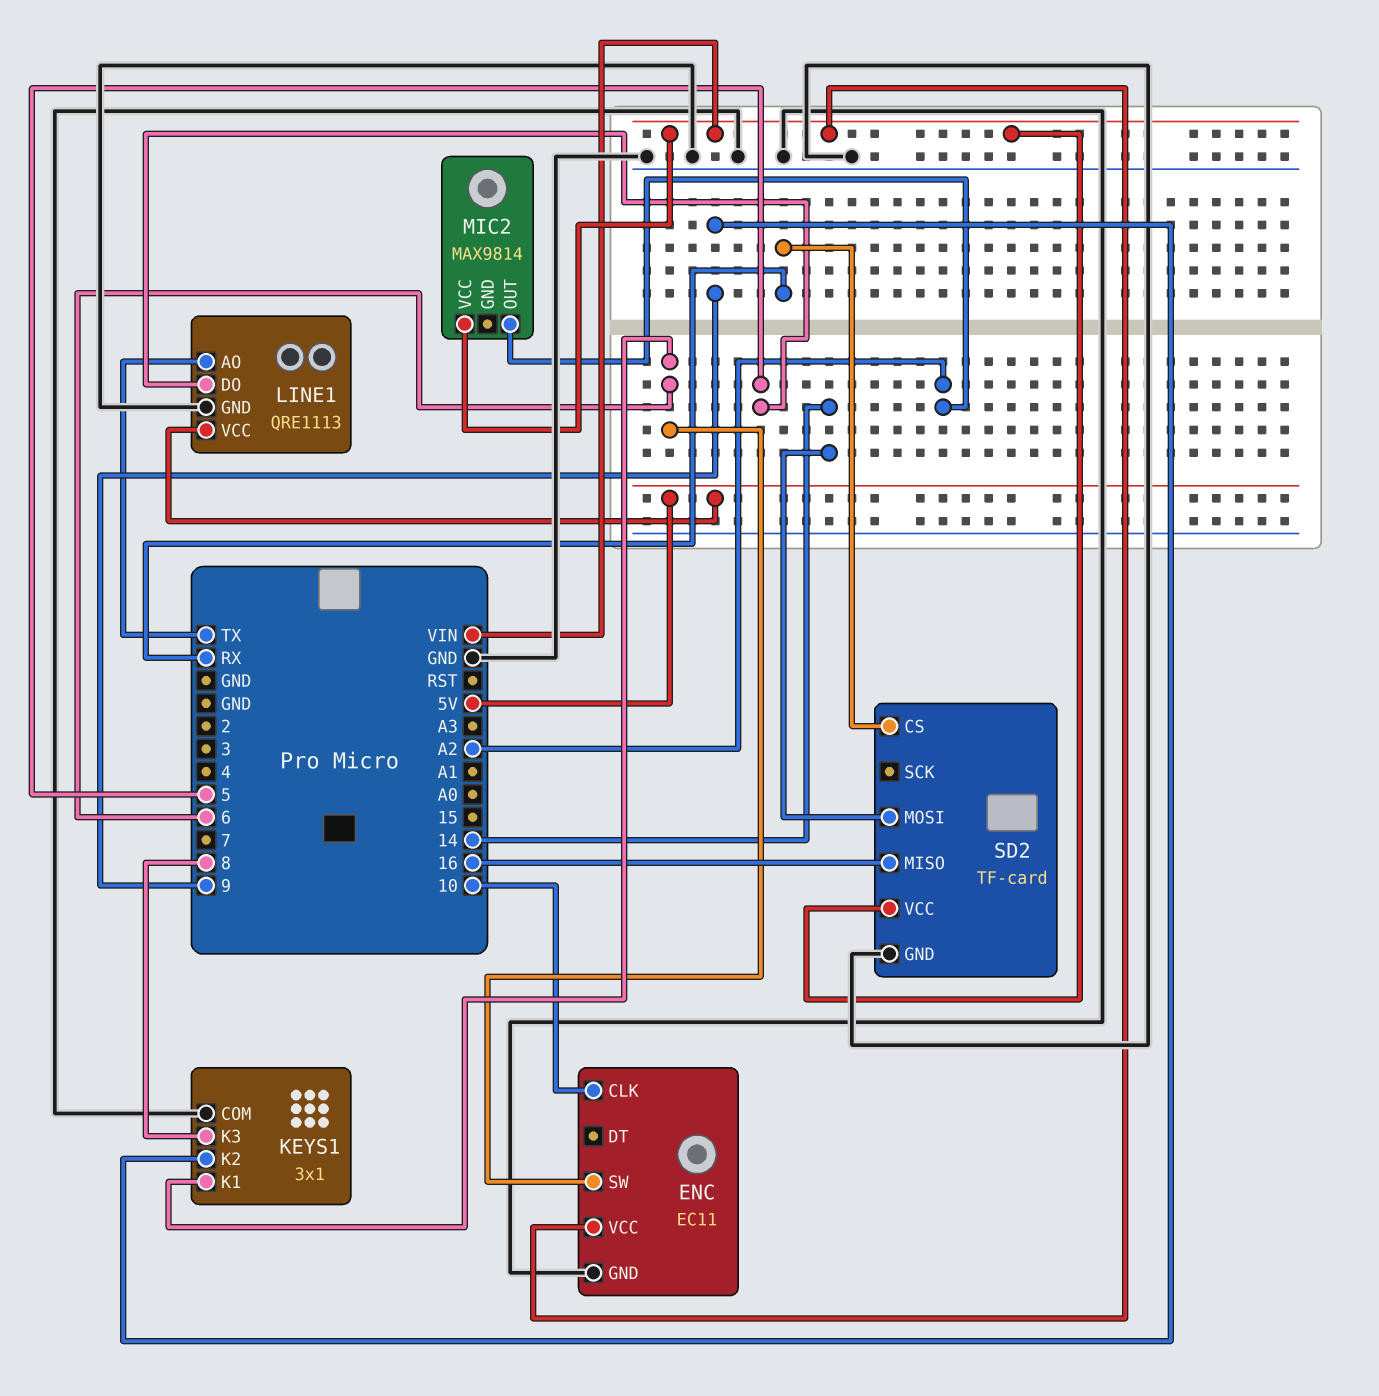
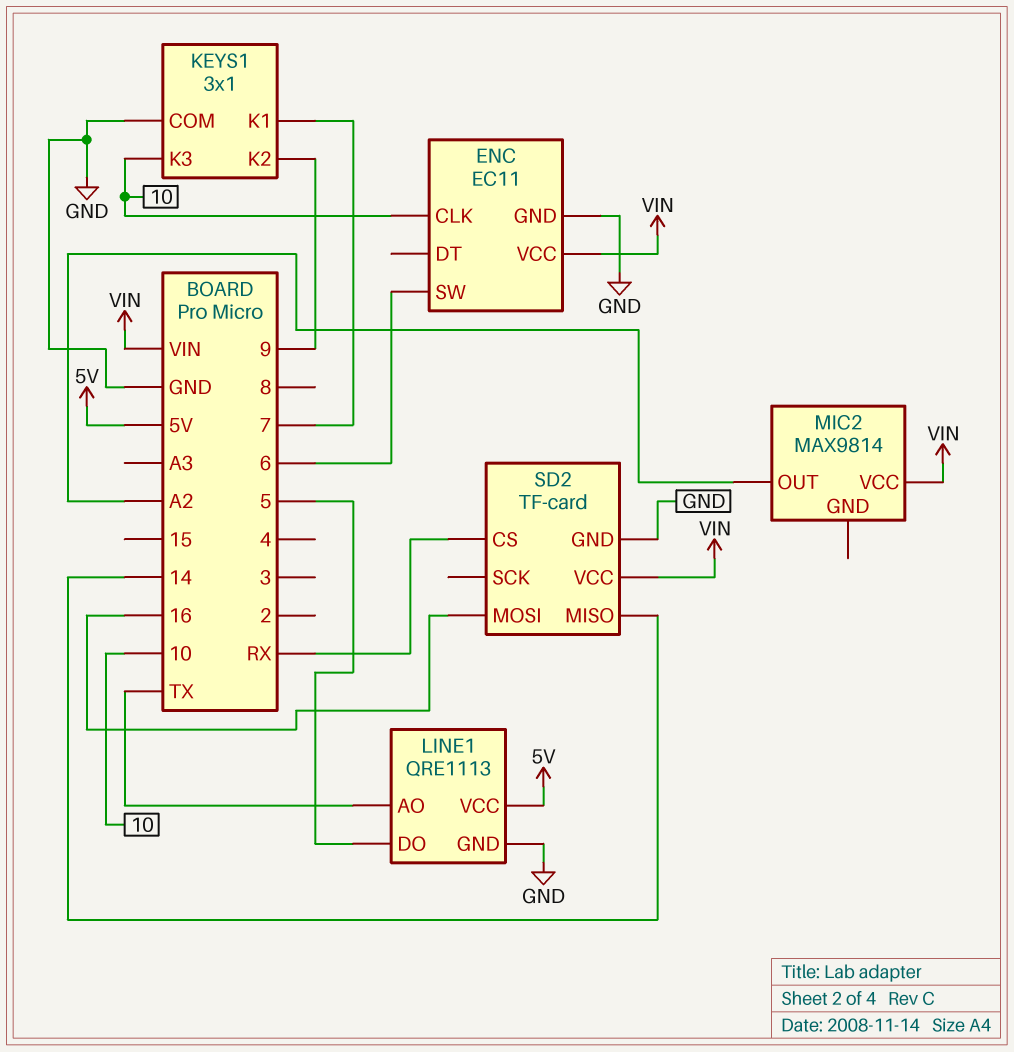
KEYS1 pin K1: 6 -> 7
KEYS1 pin K3: 8 -> 10
SD2 pin MISO: 16 -> 14
SD2 pin MOSI: 14 -> 16

